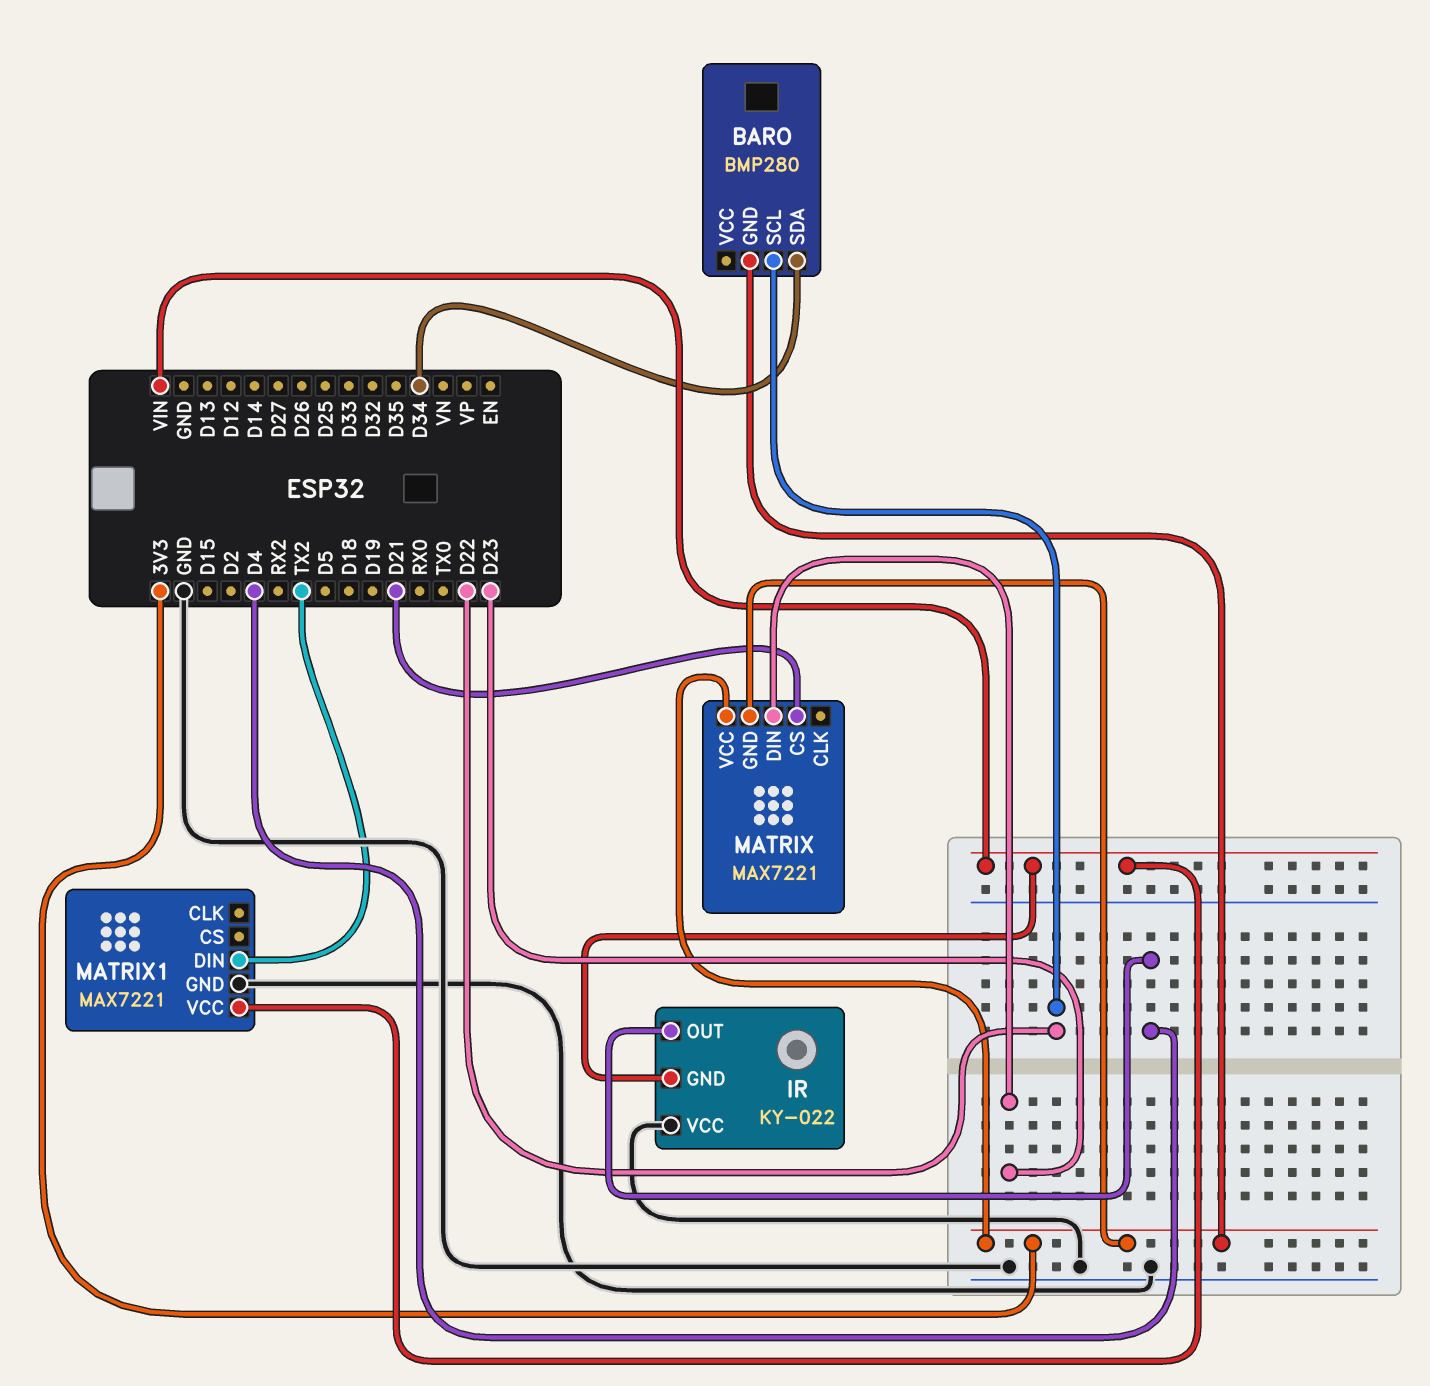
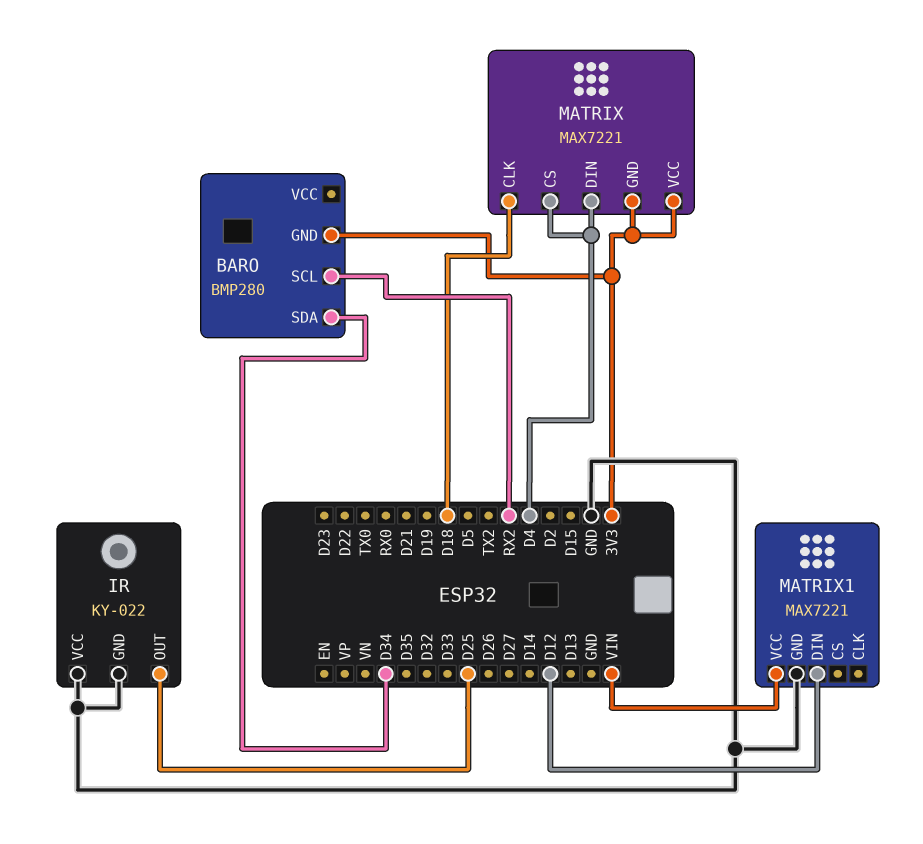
BARO pin SCL: D22 -> RX2
IR pin GND: VIN -> GND
IR pin OUT: D4 -> D25
MATRIX pin CLK: none -> D18
MATRIX pin CS: D21 -> D4
MATRIX pin DIN: D23 -> D4
MATRIX1 pin DIN: TX2 -> D12

